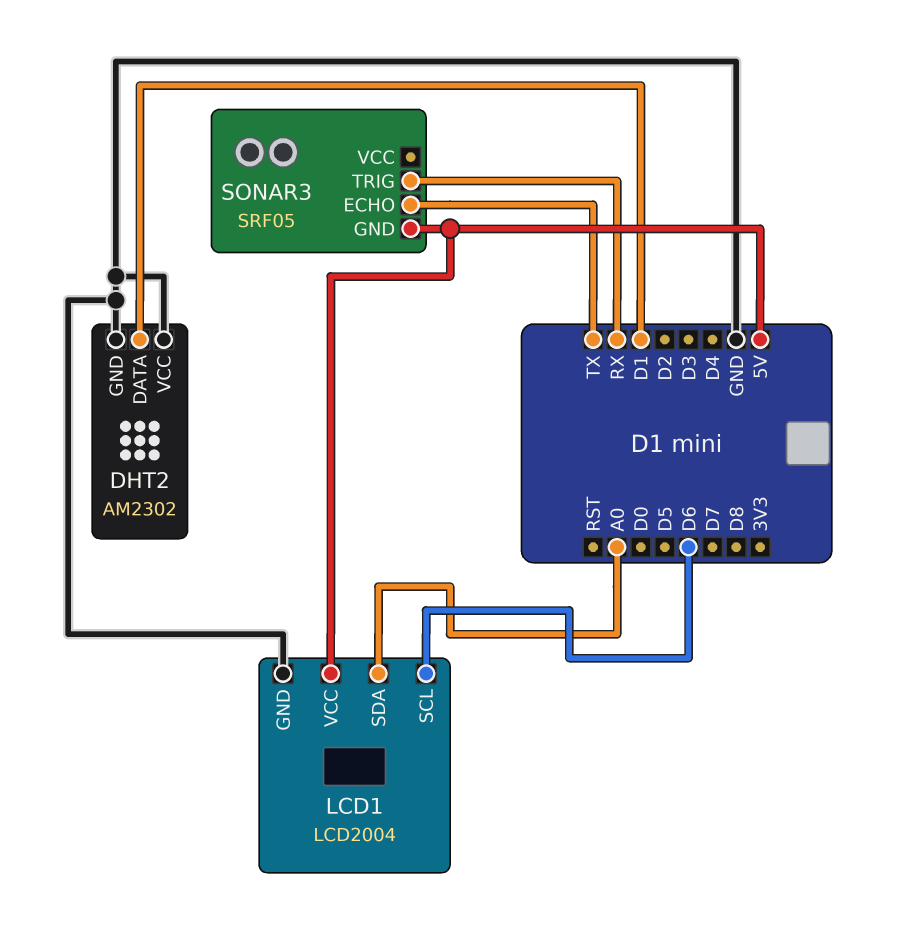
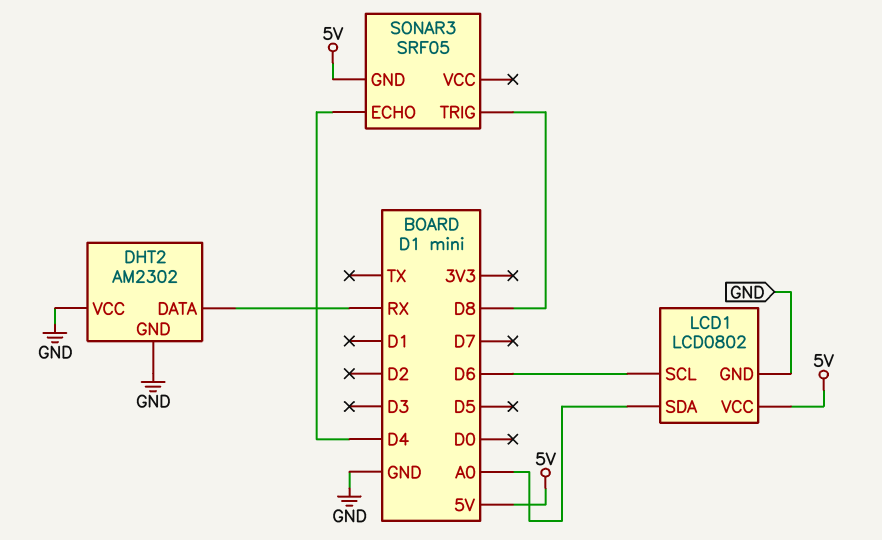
DHT2 pin DATA: D1 -> RX
LCD1: LCD2004 -> LCD0802
SONAR3 pin ECHO: TX -> D4
SONAR3 pin TRIG: RX -> D8

